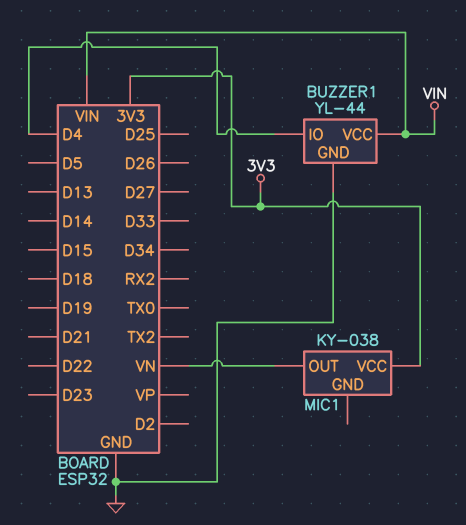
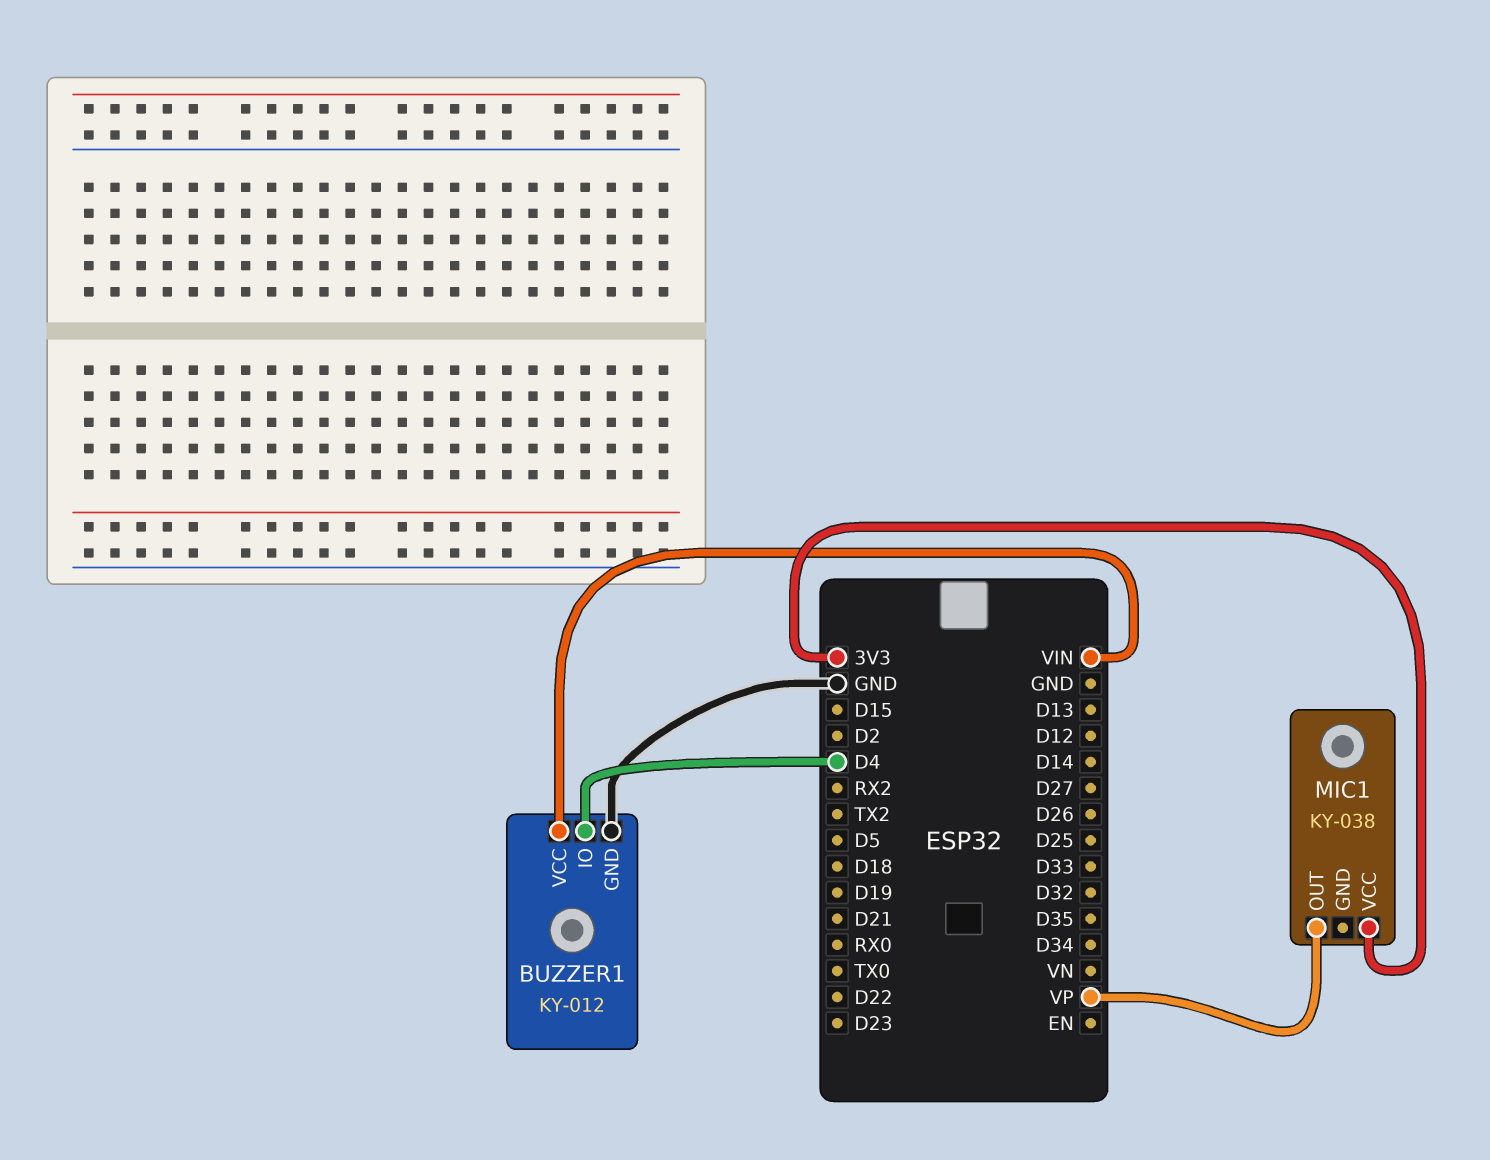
BUZZER1: YL-44 -> KY-012
MIC1 pin OUT: VN -> VP

